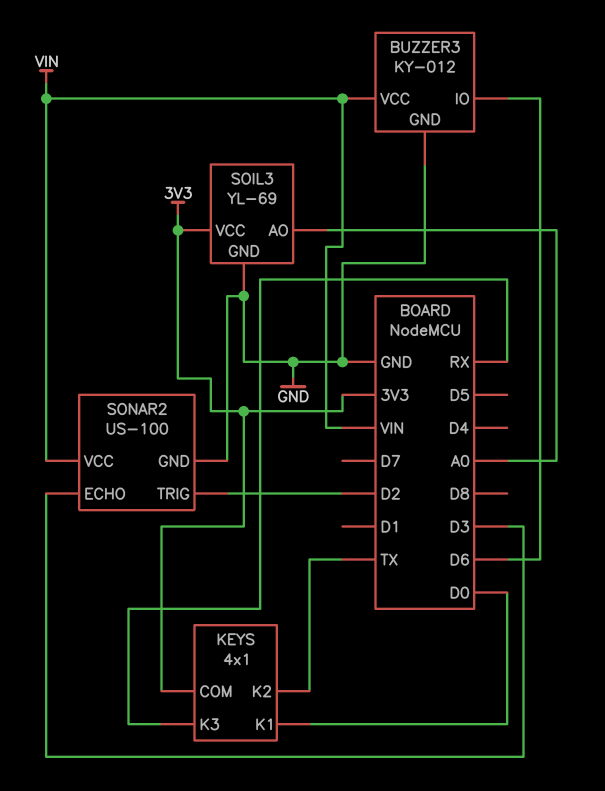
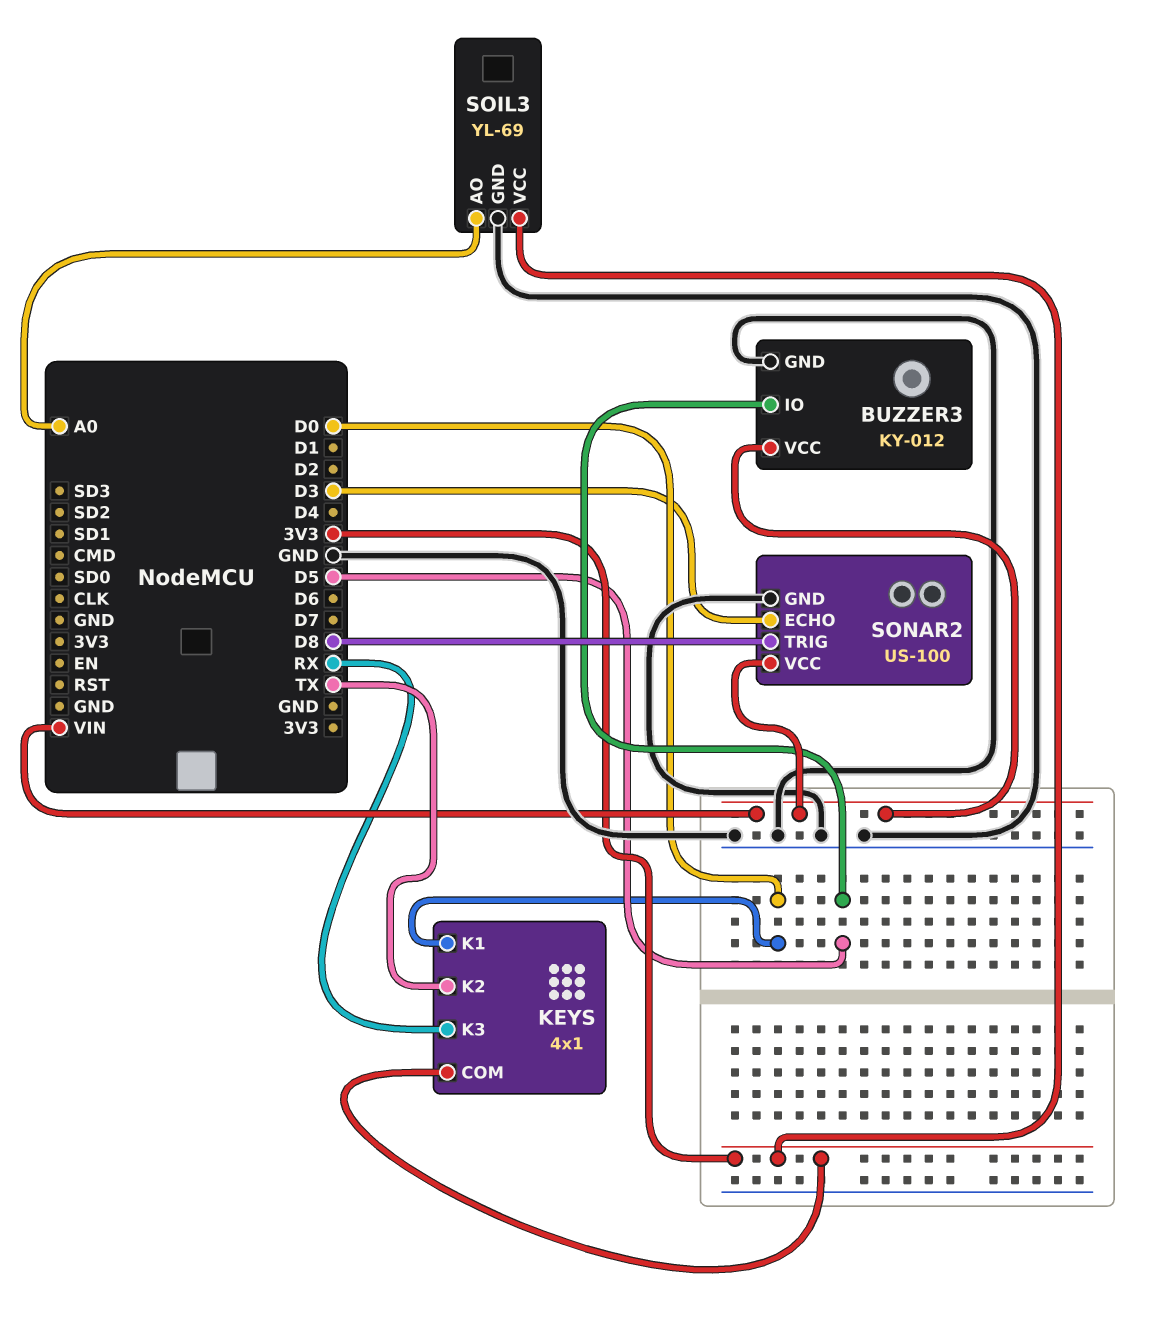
BUZZER3 pin IO: D6 -> D5
SONAR2 pin TRIG: D2 -> D8

